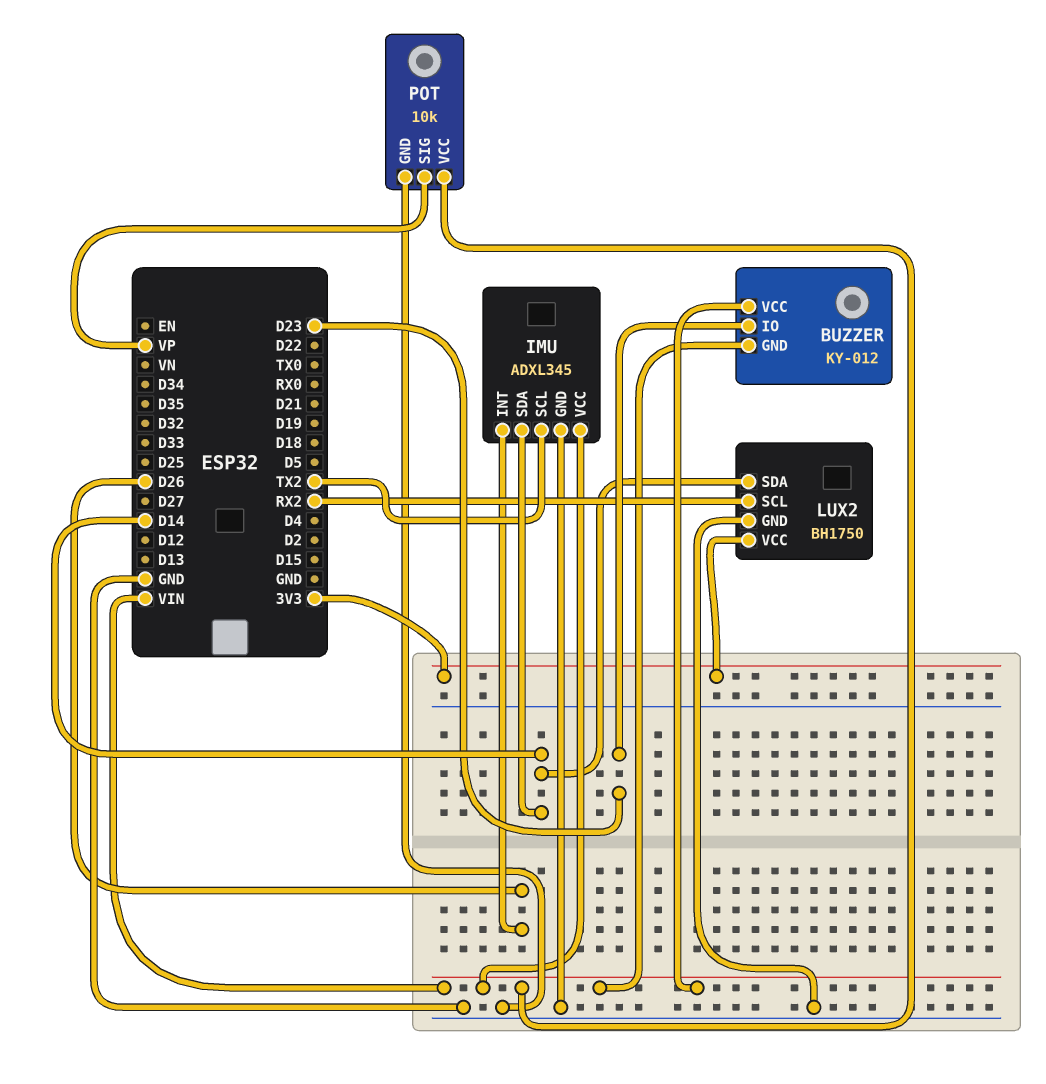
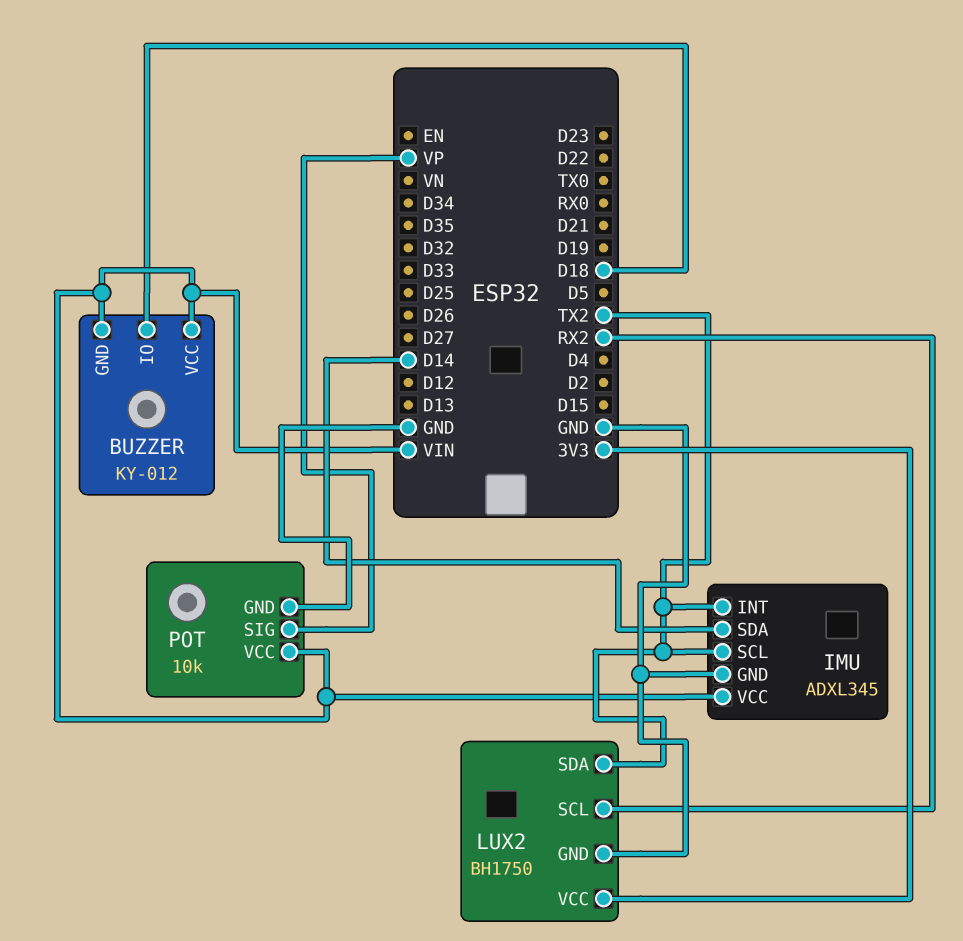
BUZZER pin IO: D23 -> D18
IMU pin INT: D26 -> TX2
LUX2 pin SDA: D14 -> TX2

